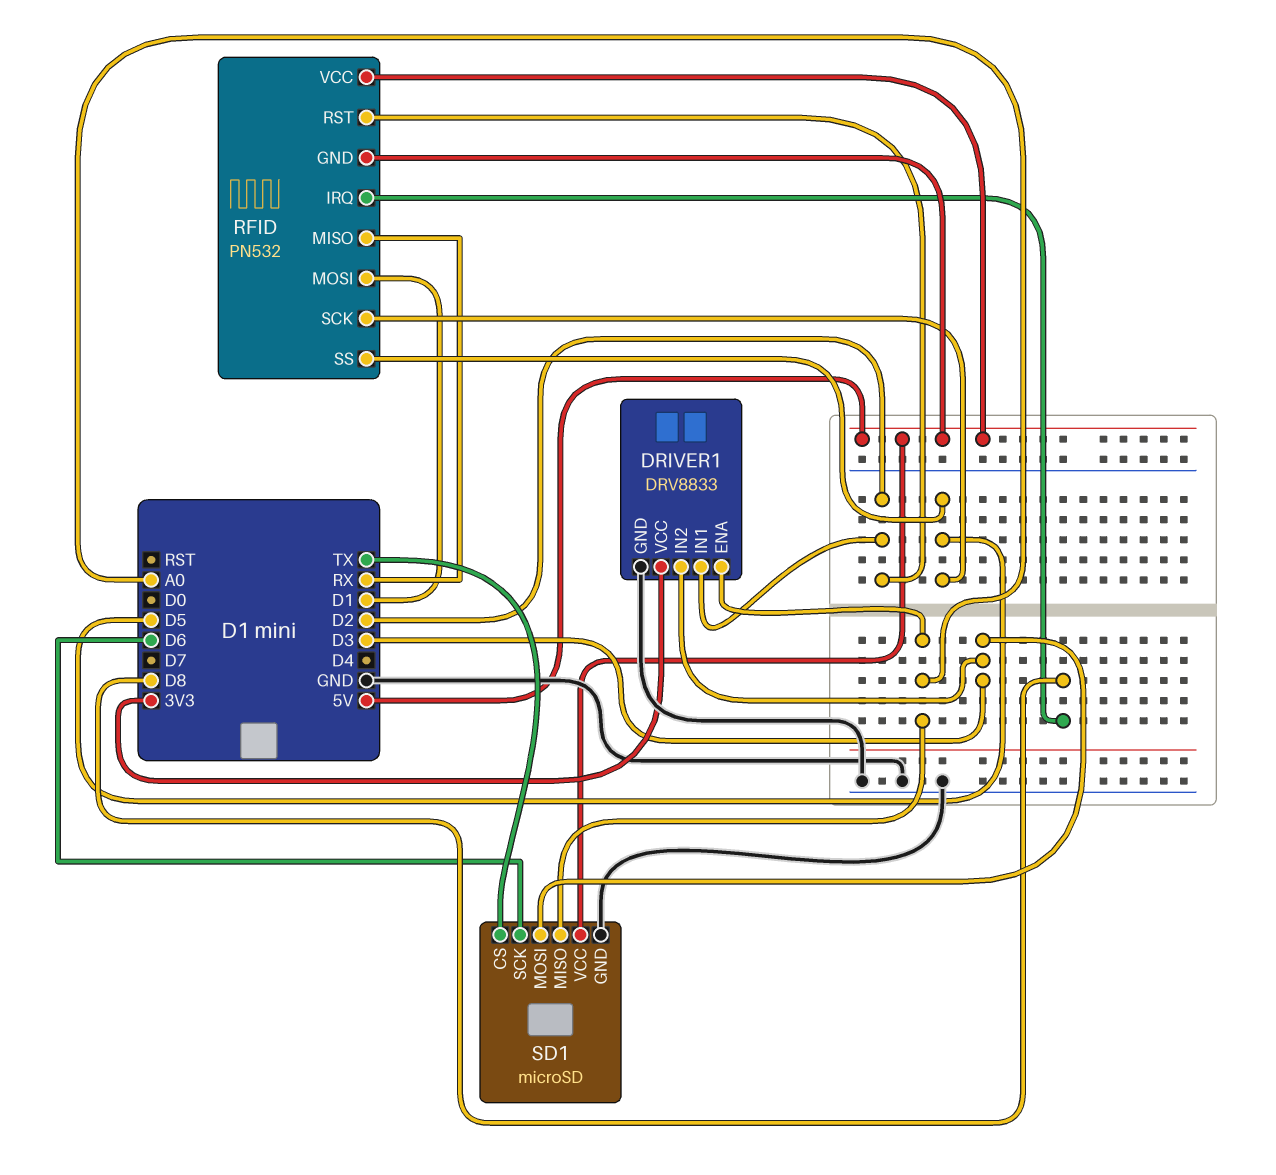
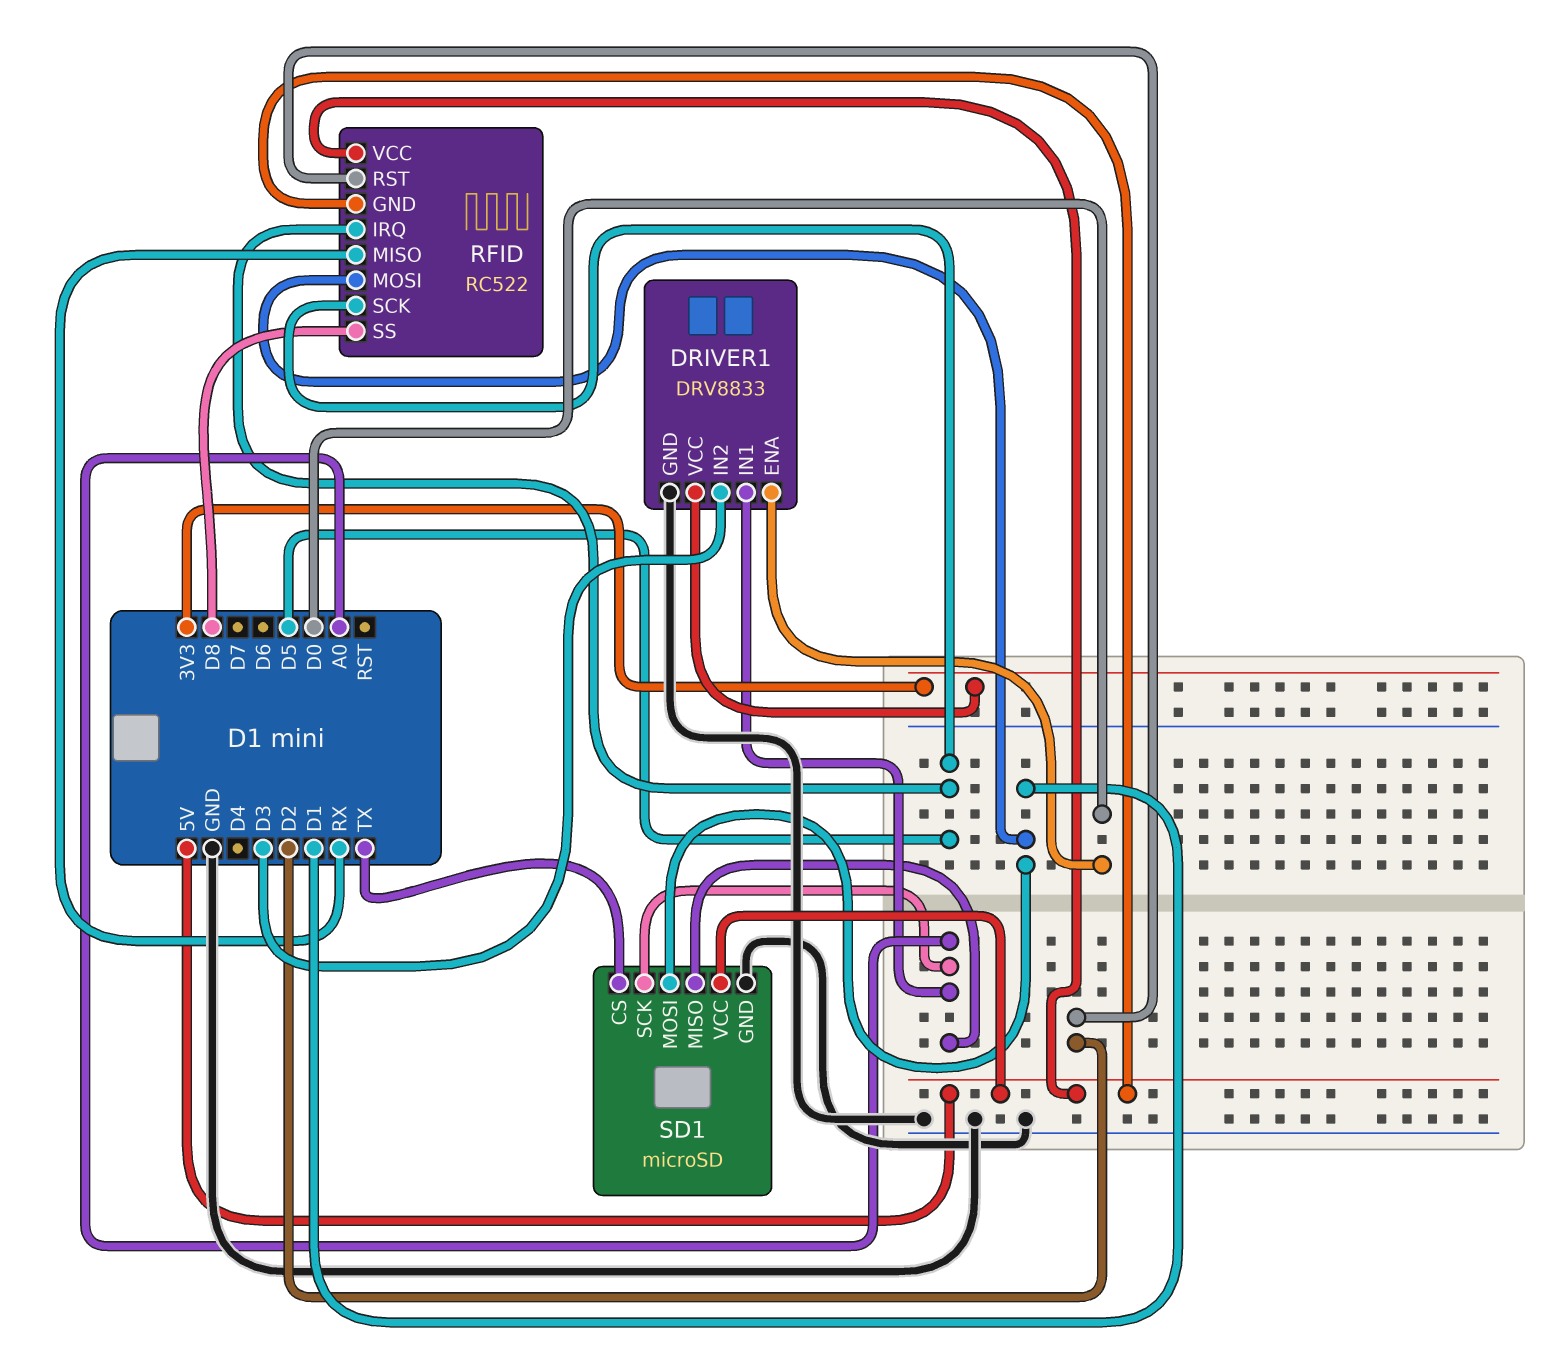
DRIVER1 pin ENA: A0 -> D0
DRIVER1 pin IN1: D2 -> A0
RFID: PN532 -> RC522
RFID pin IRQ: D8 -> D5
RFID pin SS: D5 -> D8
SD1 pin MOSI: D3 -> D1
SD1 pin SCK: D6 -> A0

